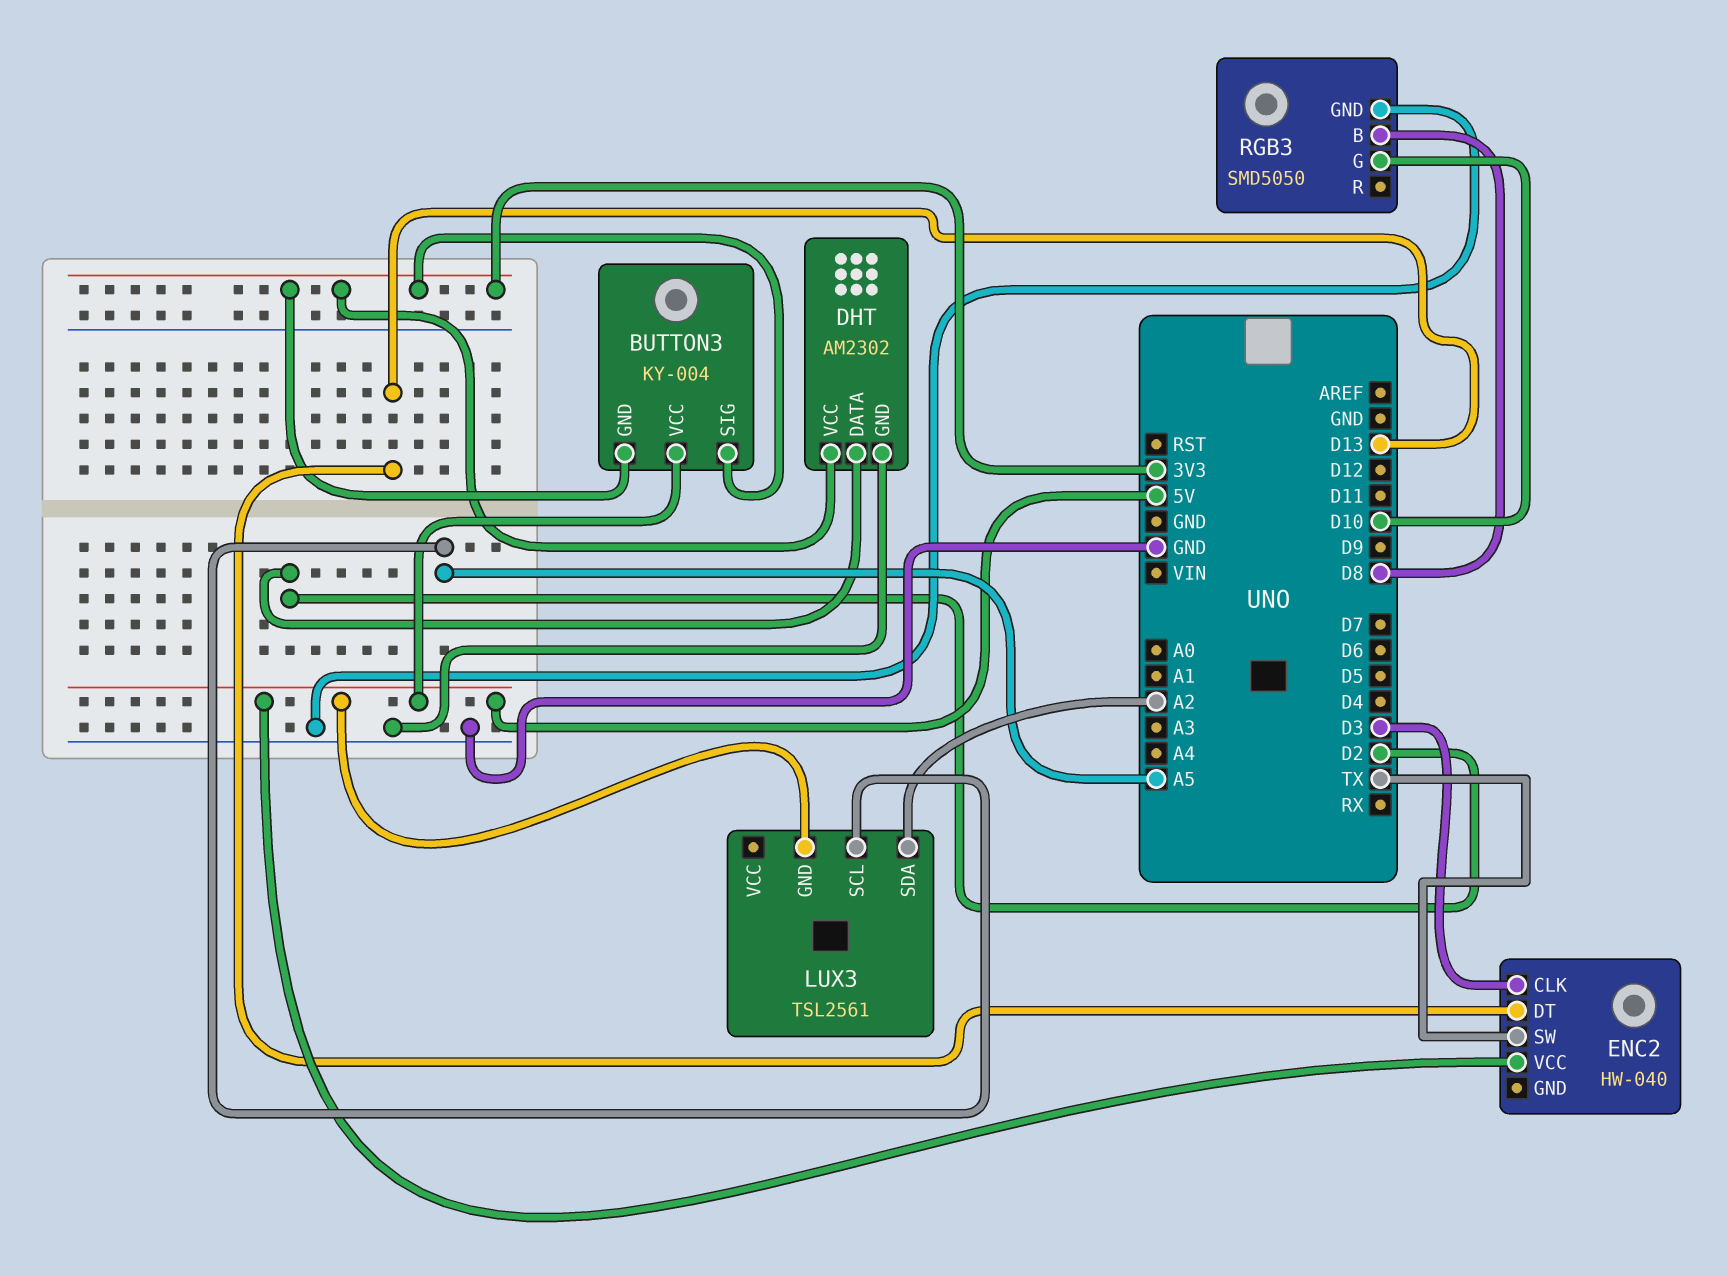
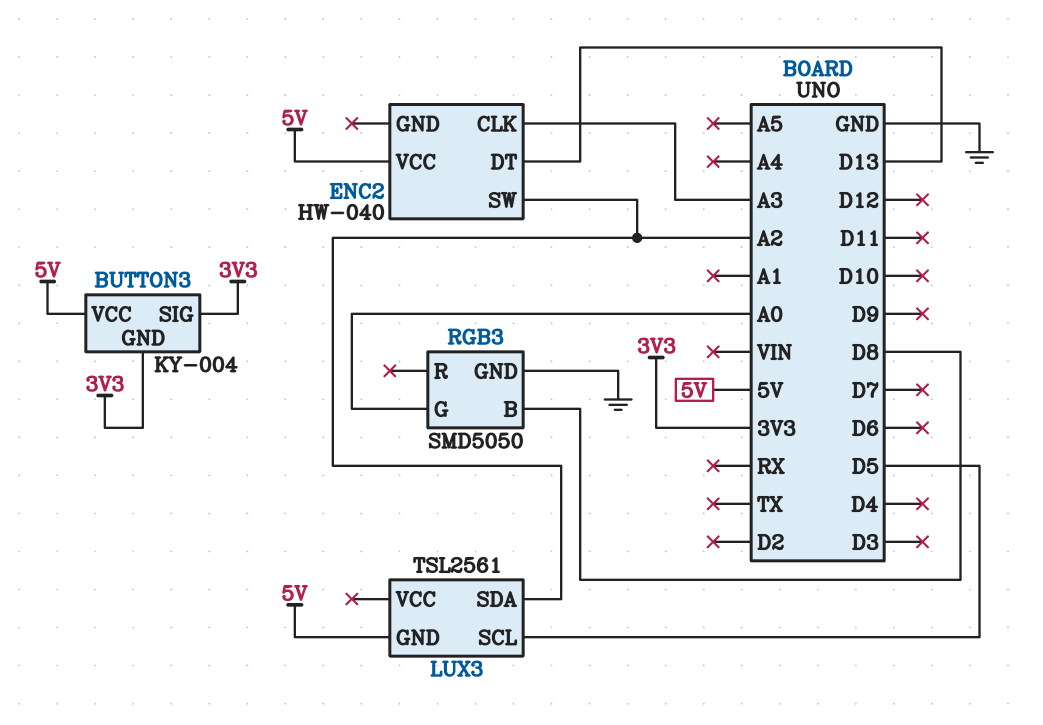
DHT: AM2302 -> none
DHT pin DATA: D2 -> none
DHT pin GND: GND -> none
DHT pin VCC: 3V3 -> none
ENC2 pin CLK: D3 -> A3
ENC2 pin SW: TX -> A2
LUX3 pin SCL: A5 -> D5
RGB3 pin G: D10 -> A0

